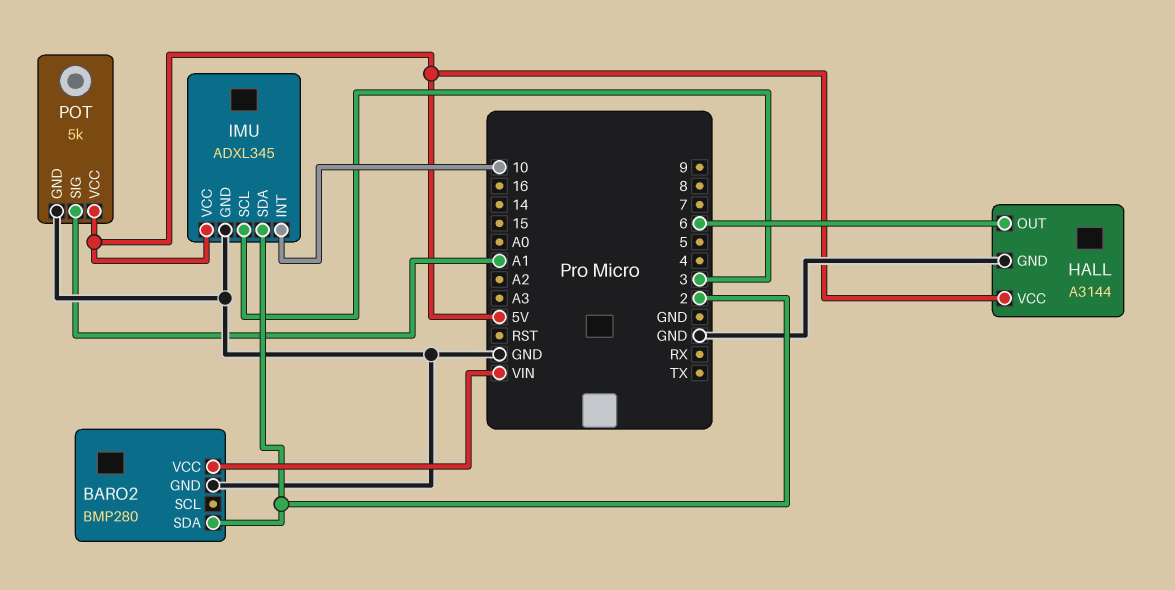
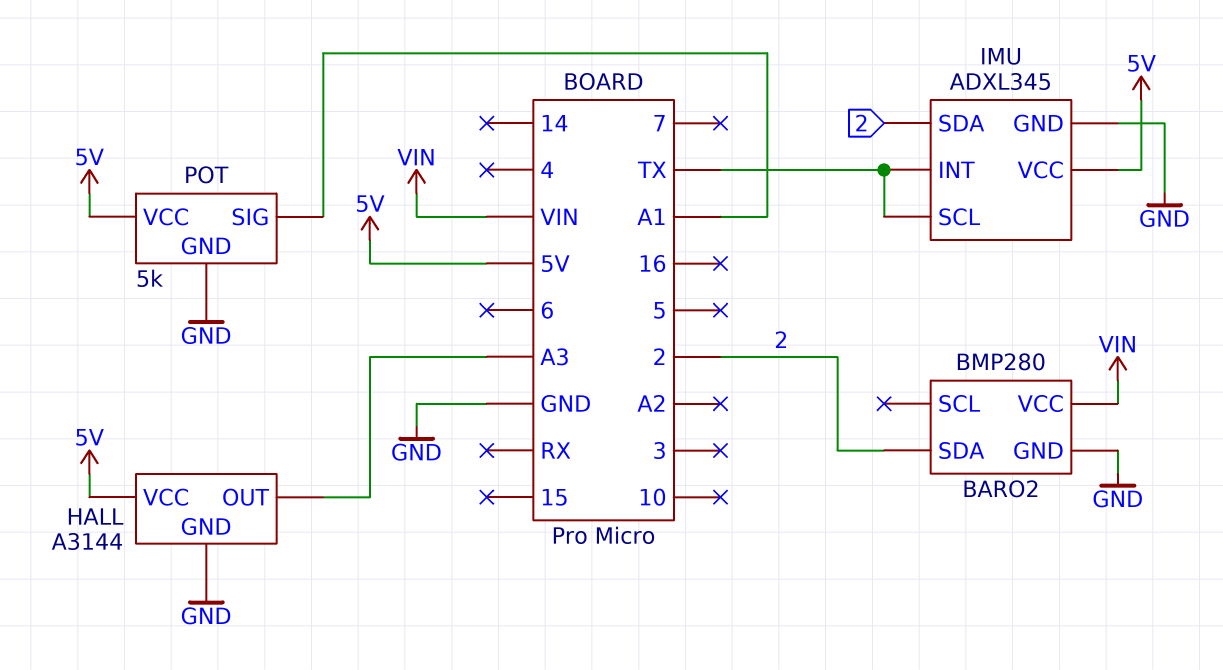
HALL pin OUT: 6 -> A3
IMU pin INT: 10 -> TX
IMU pin SCL: 3 -> TX

